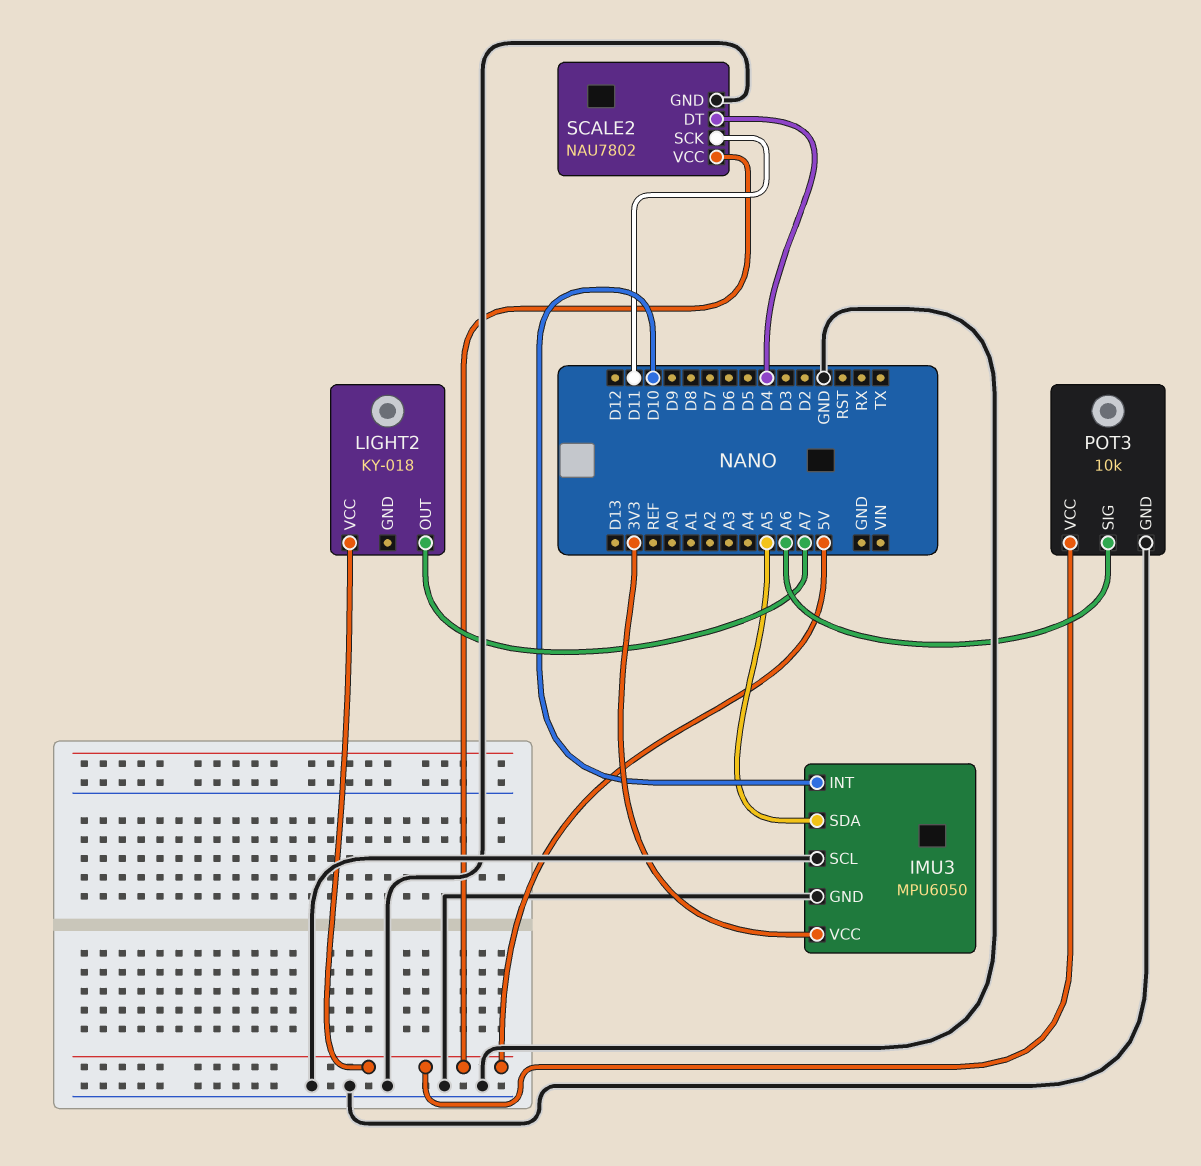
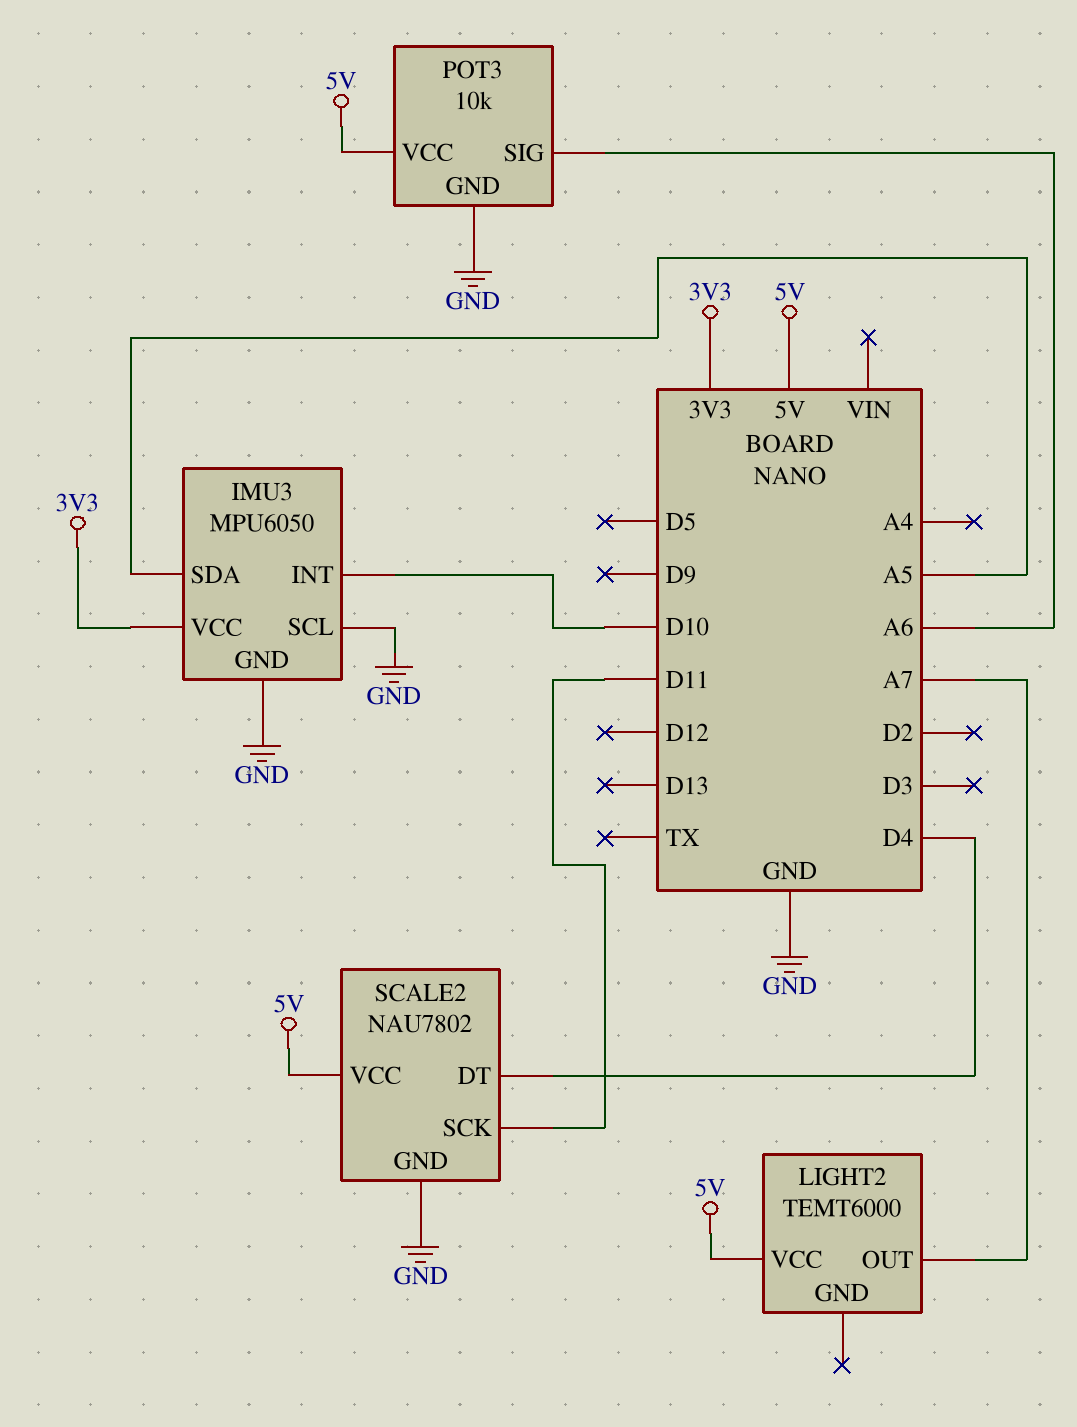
LIGHT2: KY-018 -> TEMT6000

